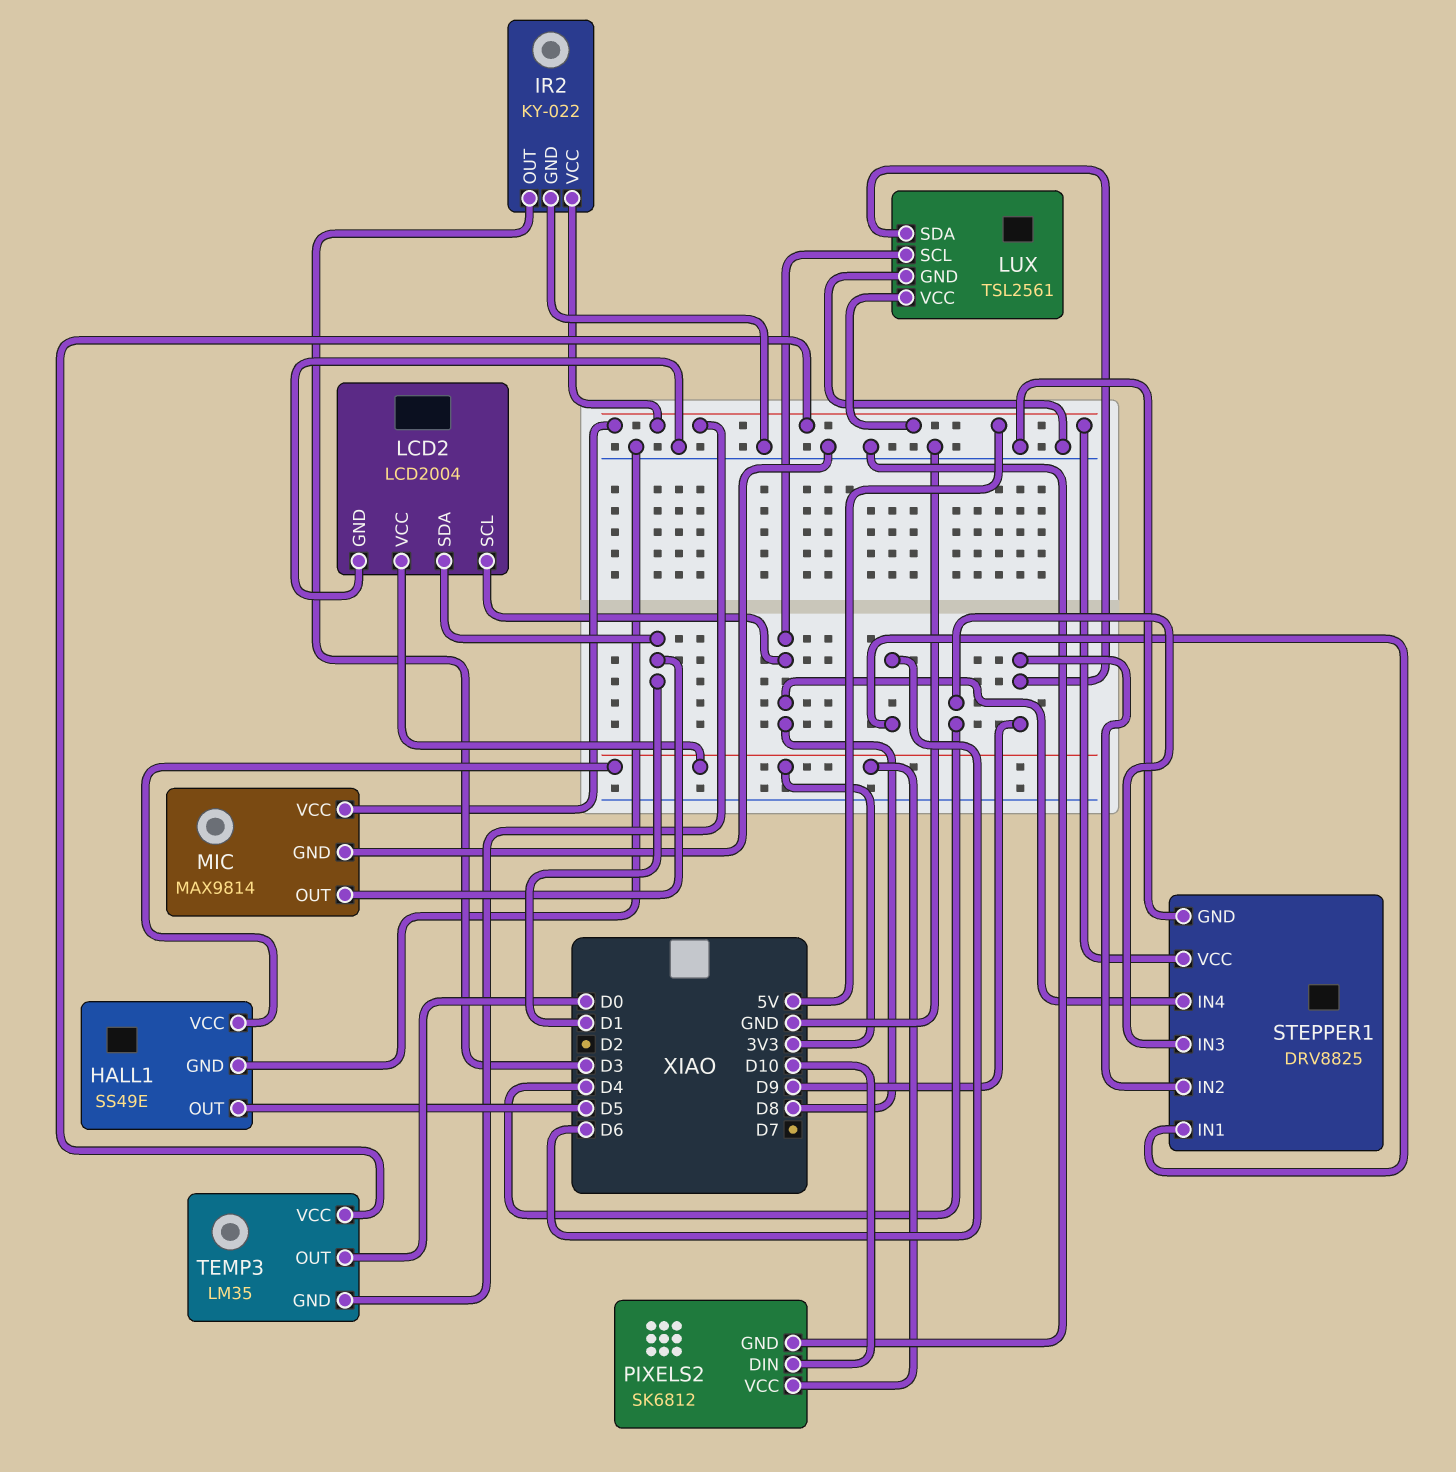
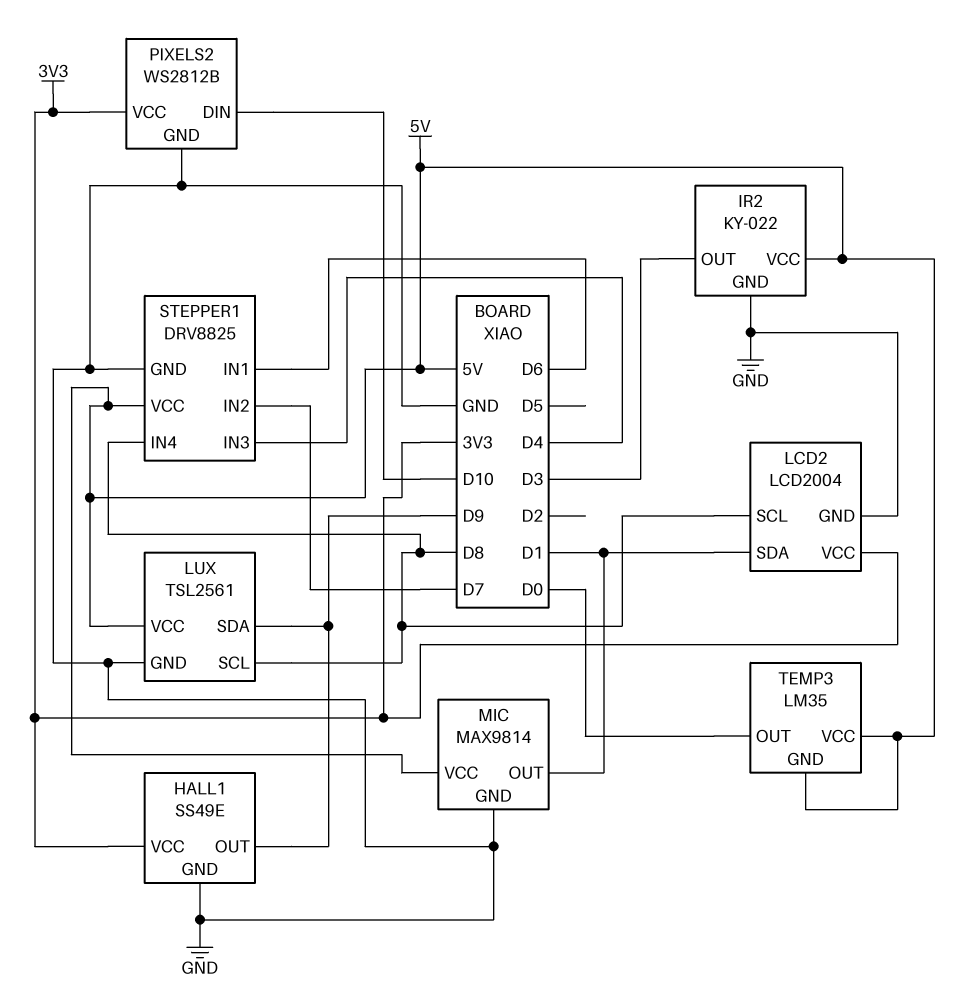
HALL1 pin OUT: D5 -> D9
PIXELS2: SK6812 -> WS2812B
STEPPER1 pin IN2: D9 -> D7

